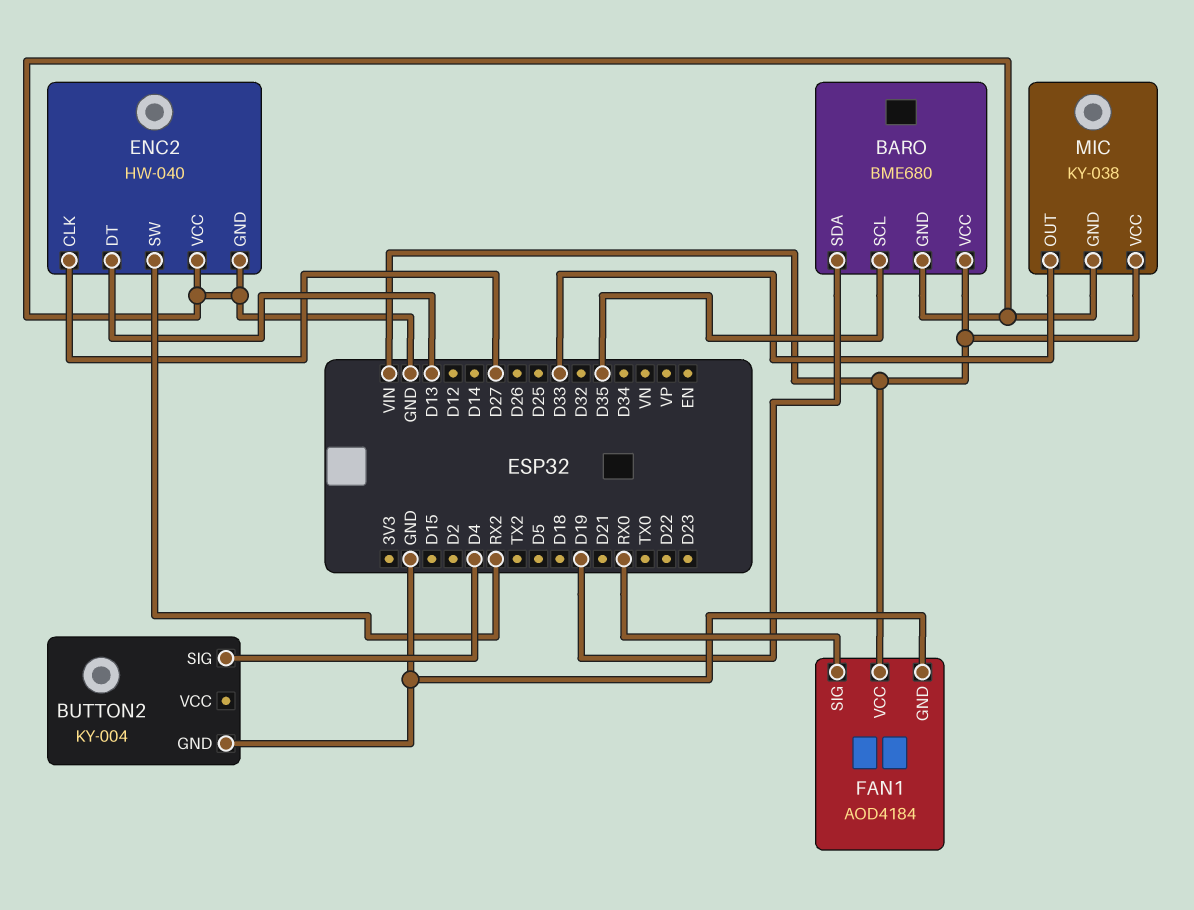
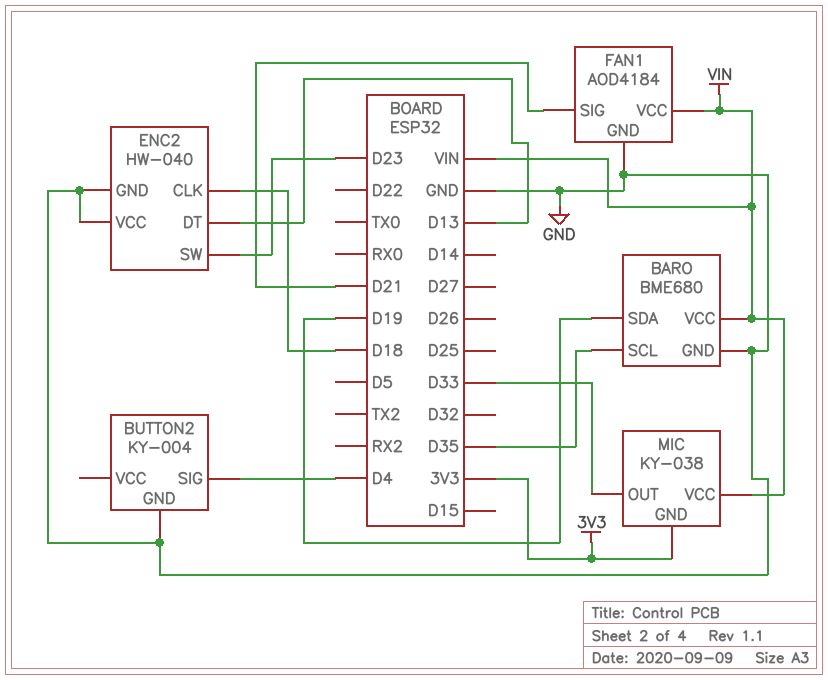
ENC2 pin CLK: D27 -> D18
ENC2 pin SW: RX2 -> D23
FAN1 pin SIG: RX0 -> D21
MIC pin GND: GND -> 3V3

